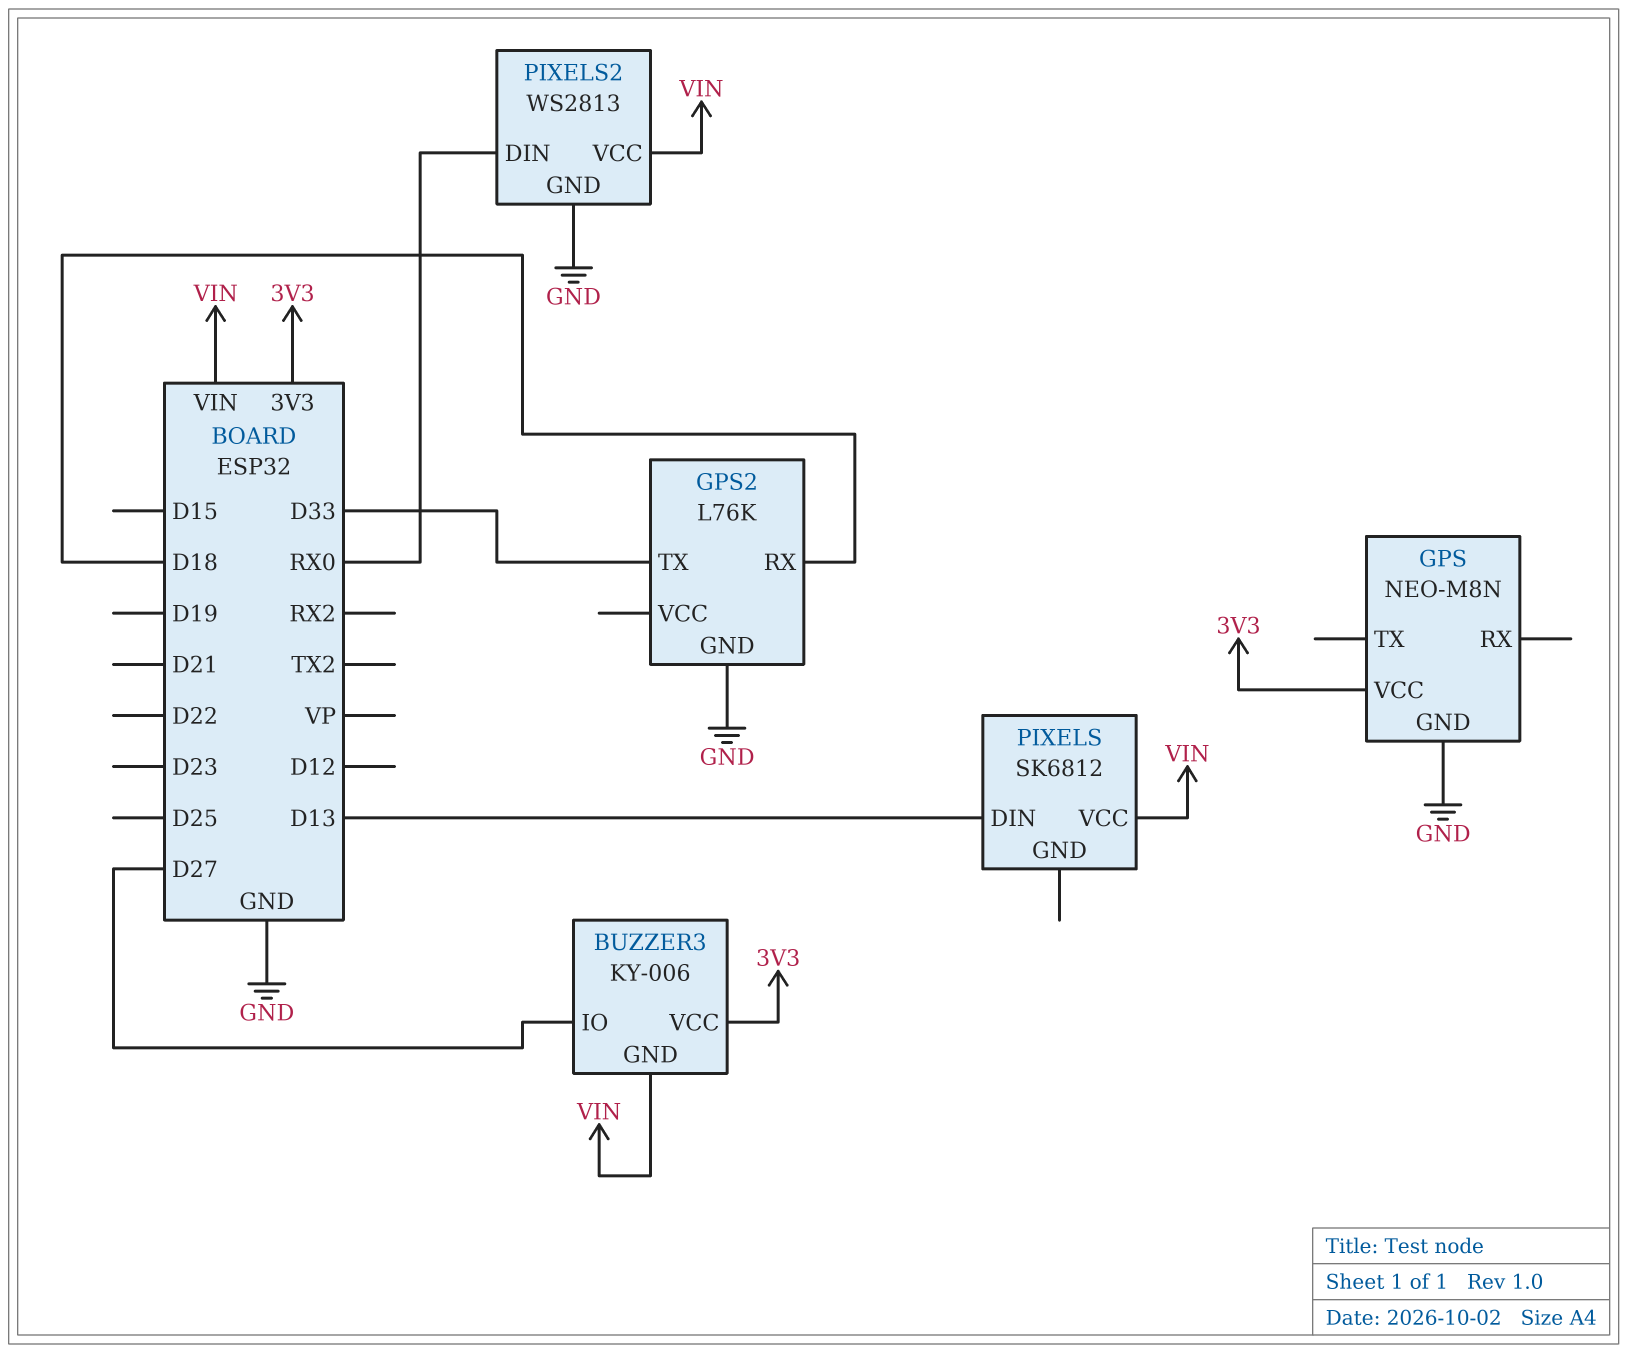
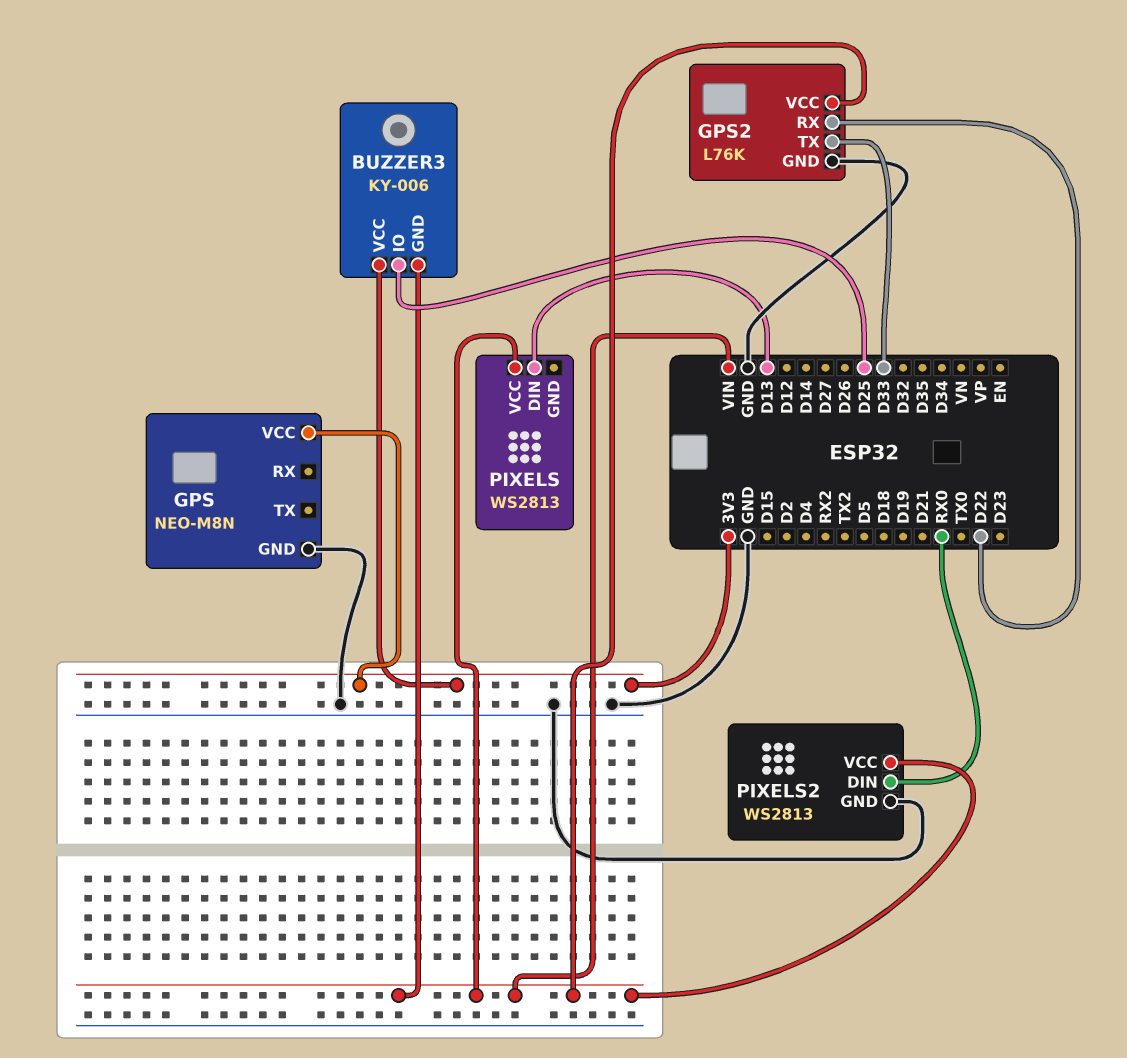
BUZZER3 pin IO: D27 -> D25
GPS2 pin RX: D18 -> D22
GPS2 pin VCC: none -> VIN
PIXELS: SK6812 -> WS2813

